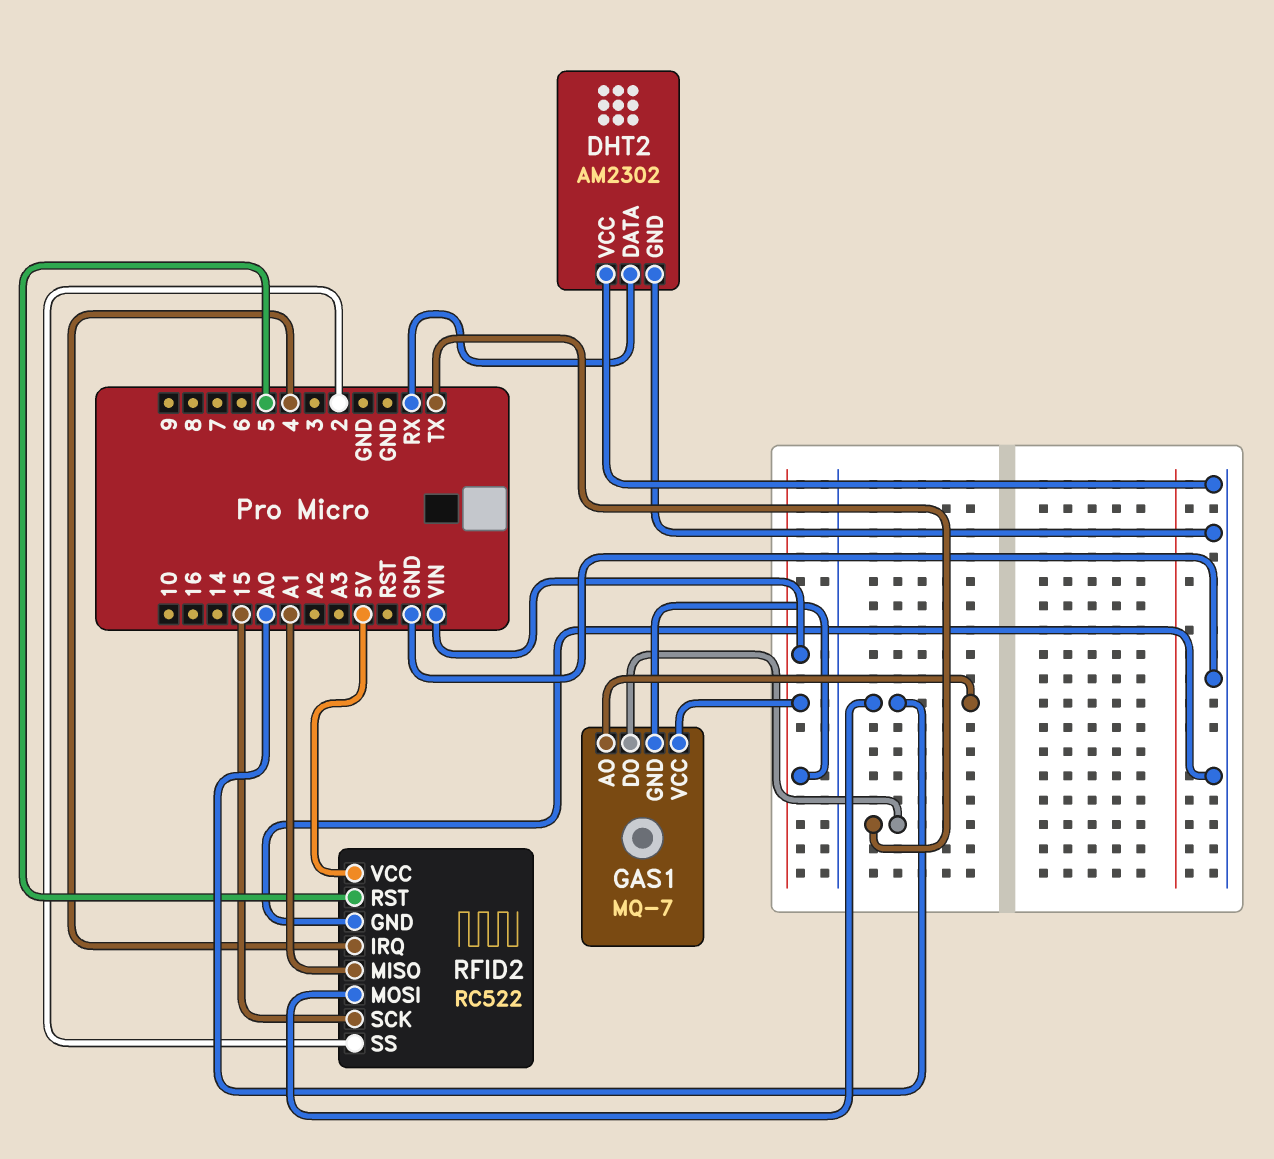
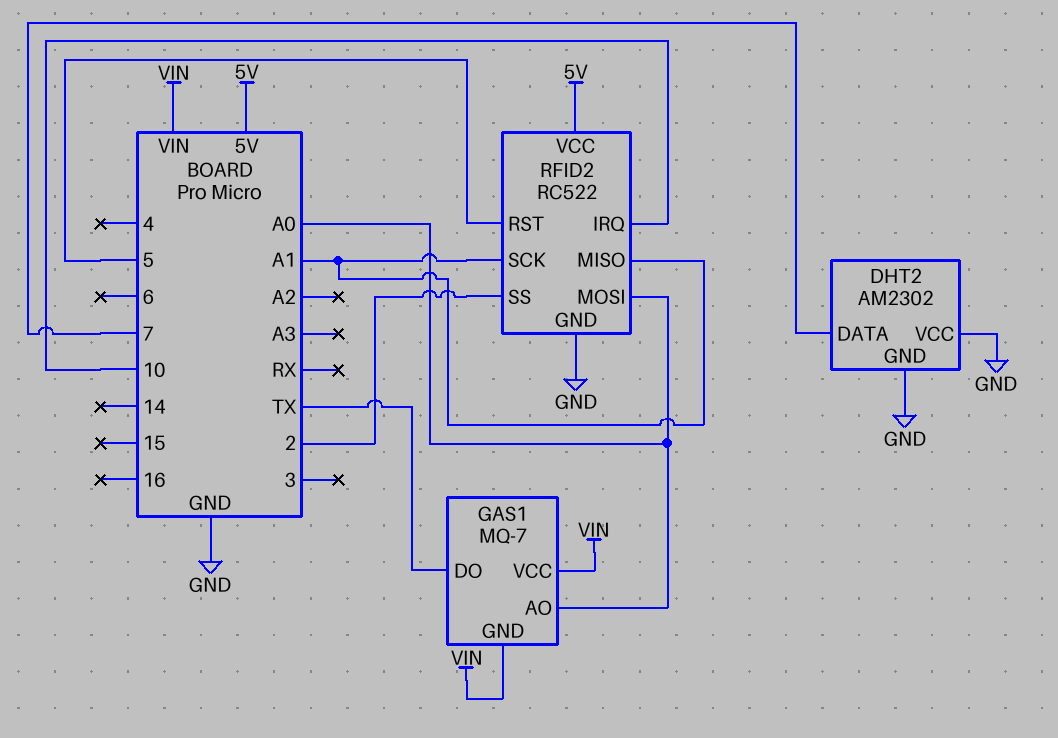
DHT2 pin DATA: RX -> 7
RFID2 pin IRQ: 4 -> 10
RFID2 pin SCK: 15 -> A1

